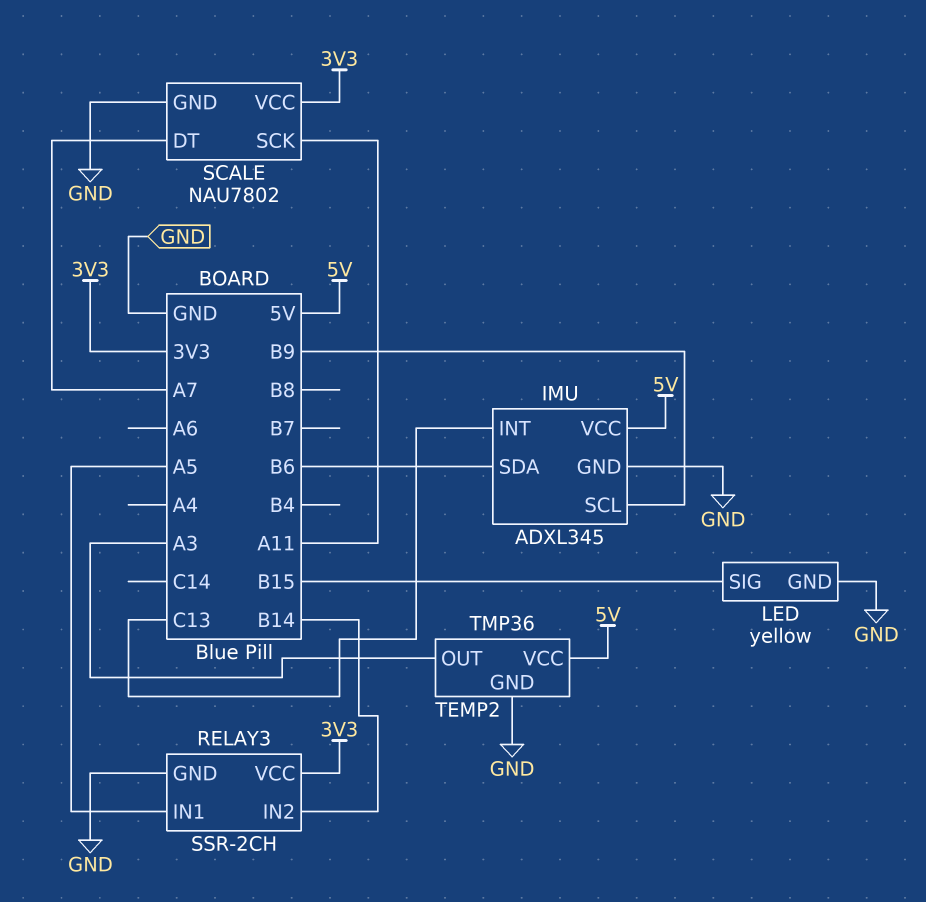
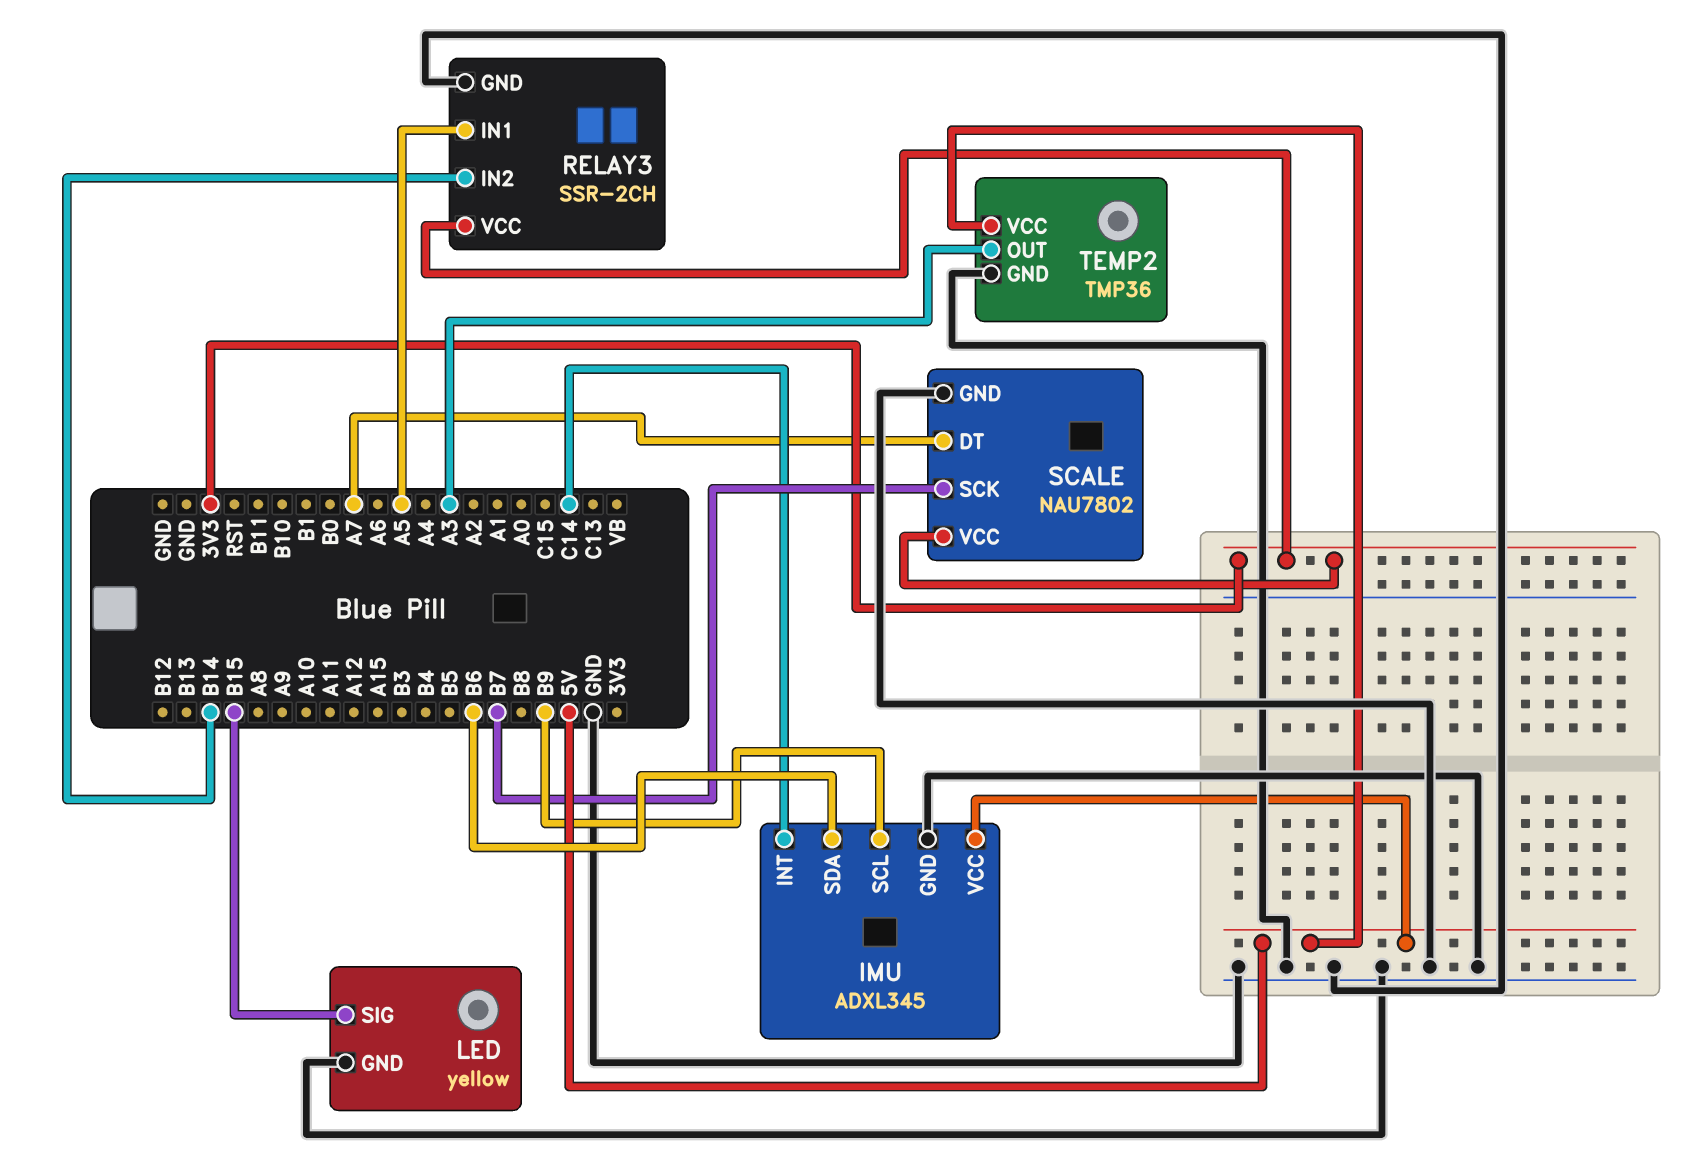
IMU pin INT: C13 -> C14
SCALE pin SCK: A11 -> B7

